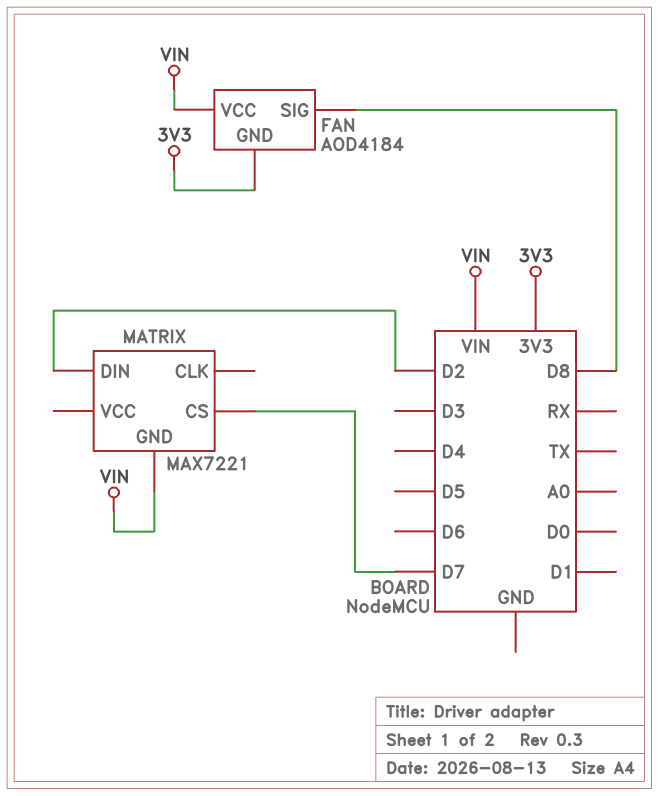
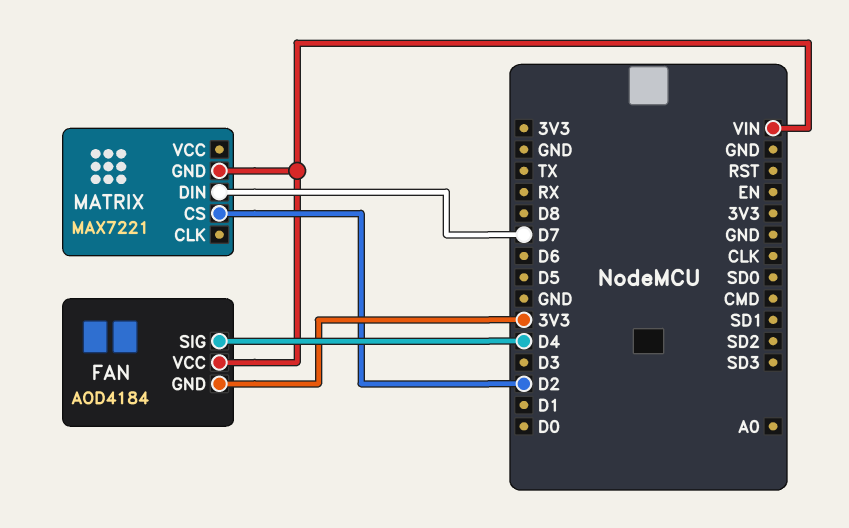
FAN pin SIG: D8 -> D4
MATRIX pin CS: D7 -> D2
MATRIX pin DIN: D2 -> D7

